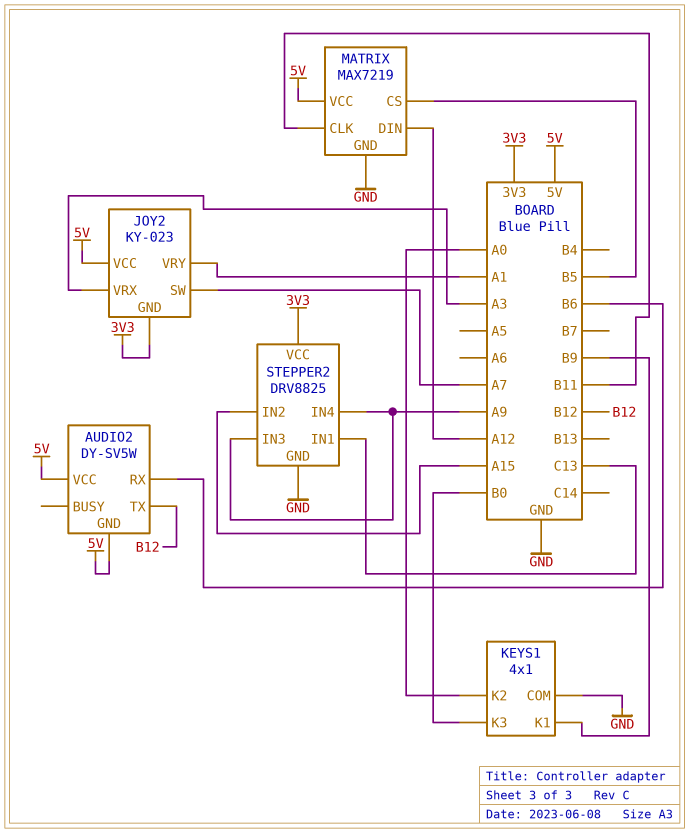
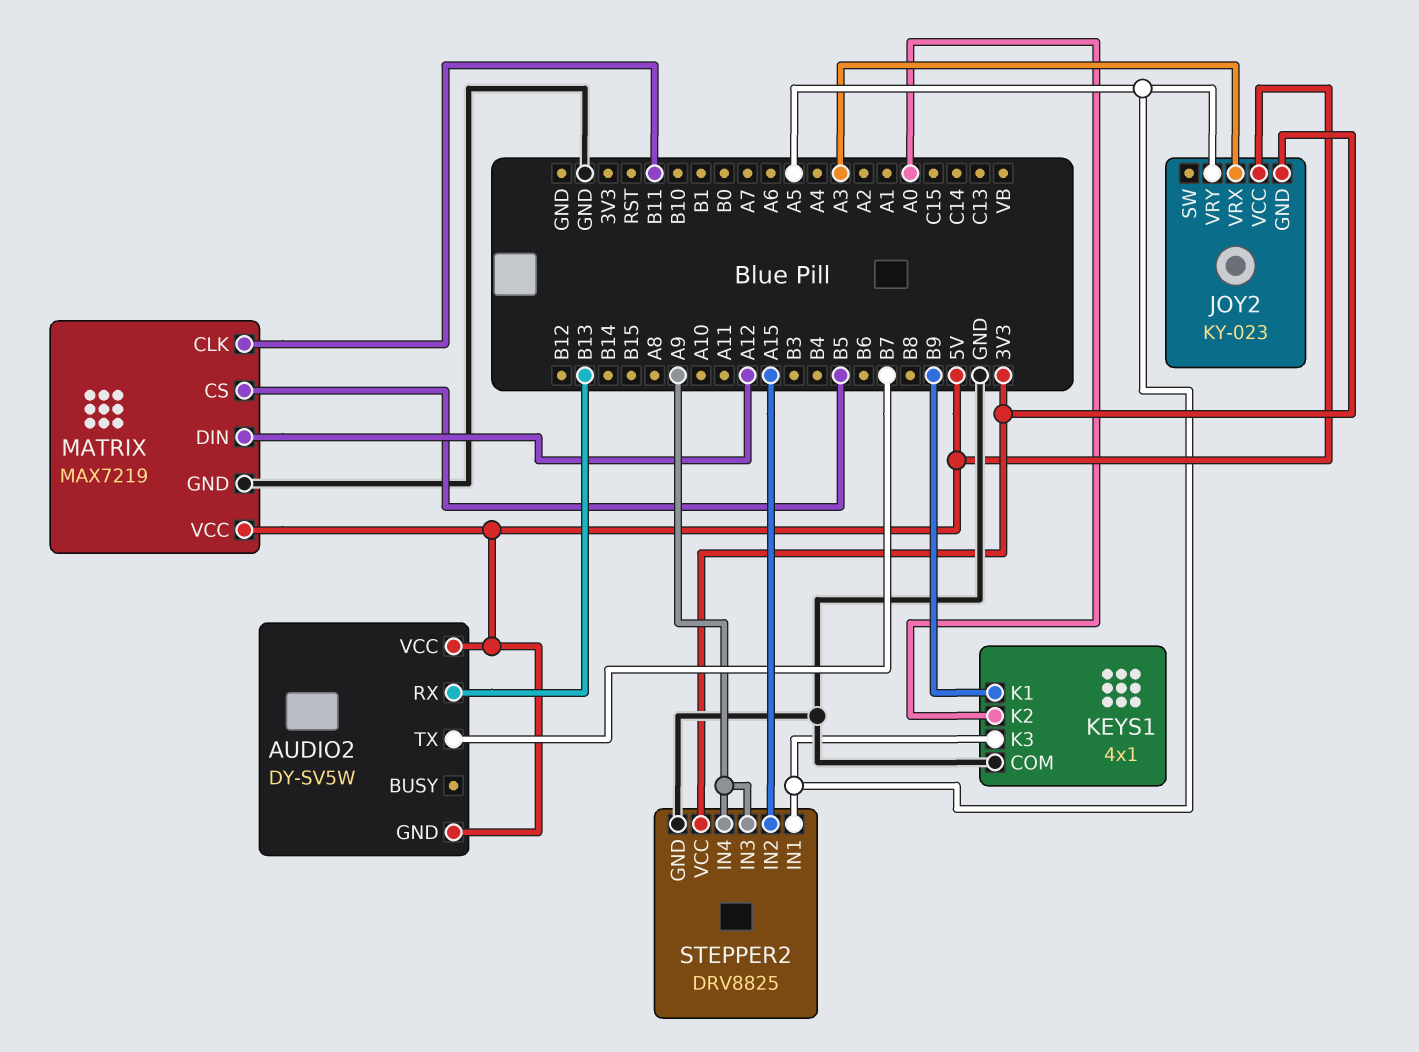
AUDIO2 pin RX: B6 -> B13
AUDIO2 pin TX: B12 -> B7
JOY2 pin SW: A7 -> none
JOY2 pin VRY: A1 -> A5
KEYS1 pin K3: B0 -> A5
STEPPER2 pin IN1: C13 -> A5

